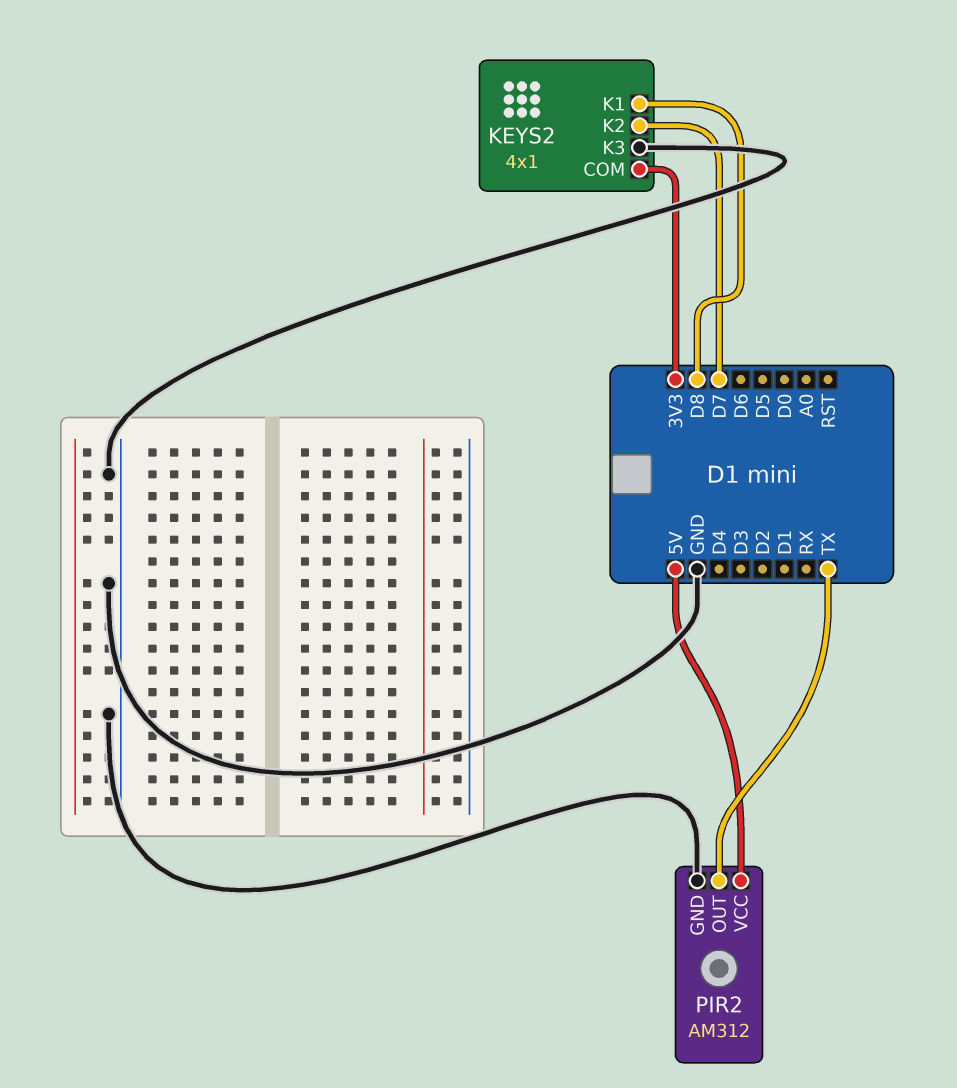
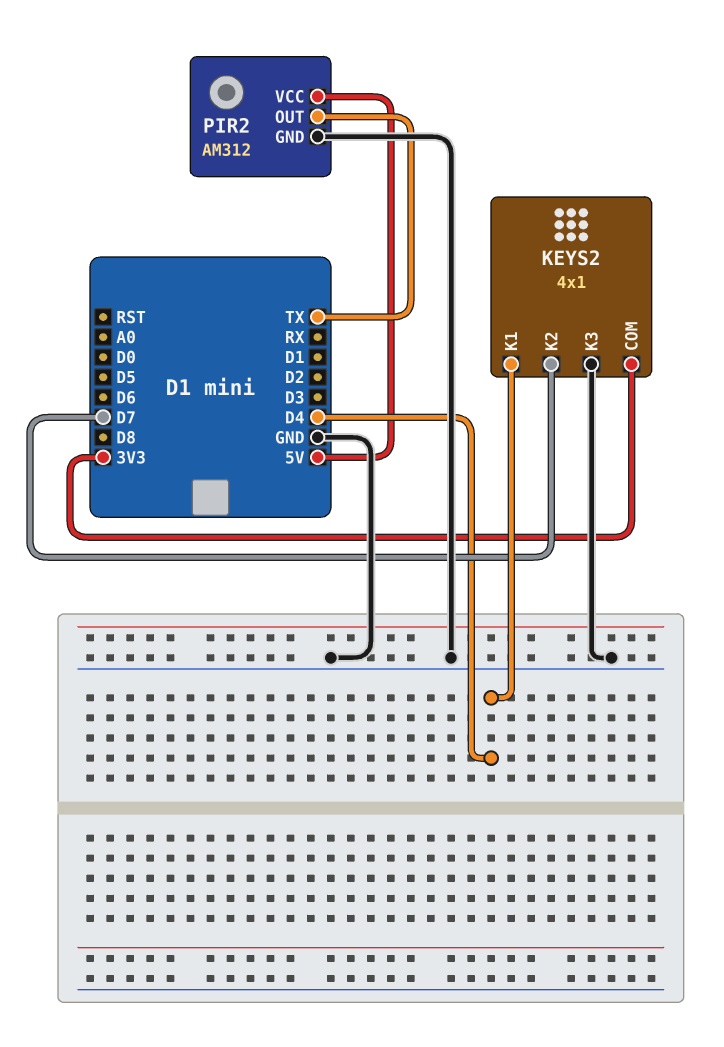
KEYS2 pin K1: D8 -> D4

